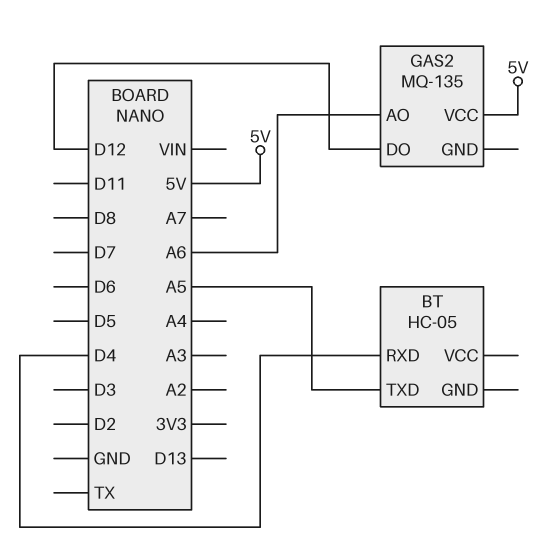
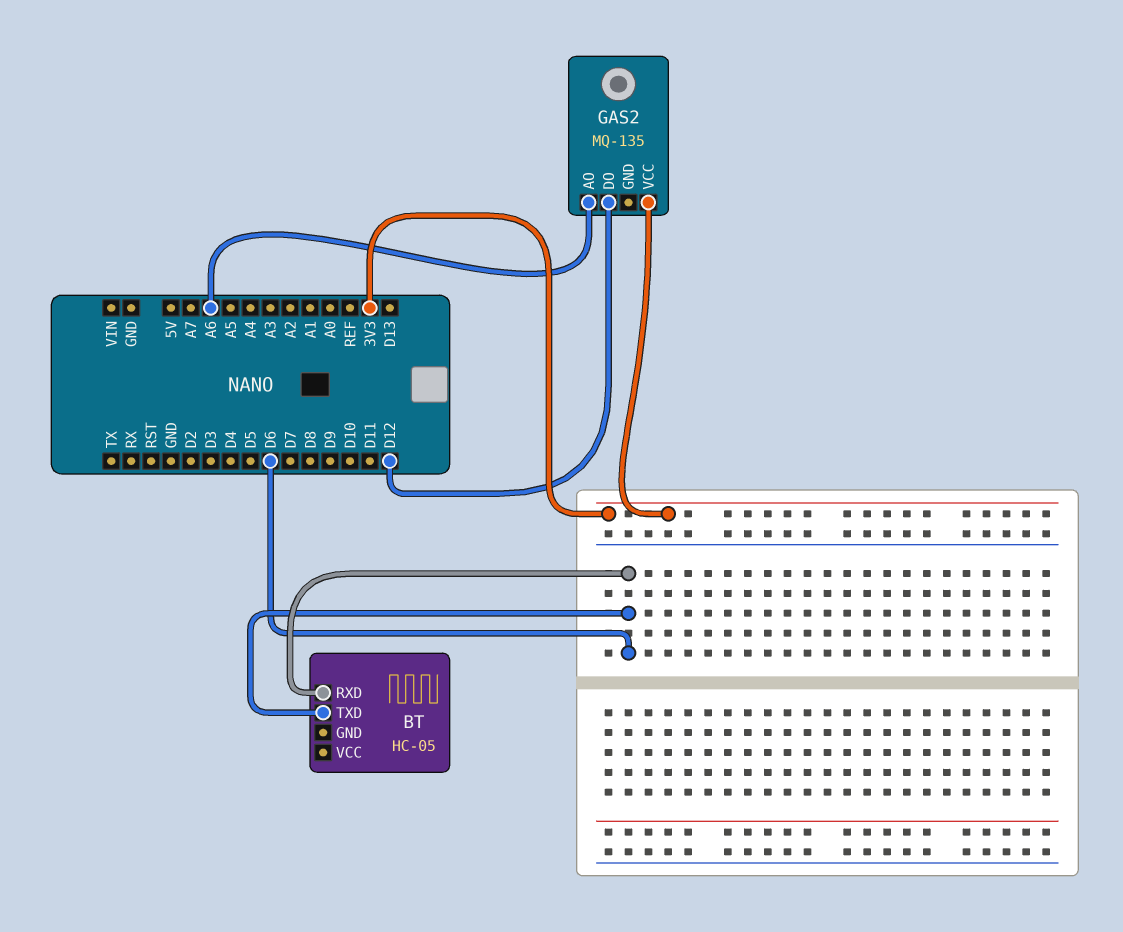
BT pin RXD: D4 -> D6
BT pin TXD: A5 -> D6
GAS2 pin VCC: 5V -> 3V3

